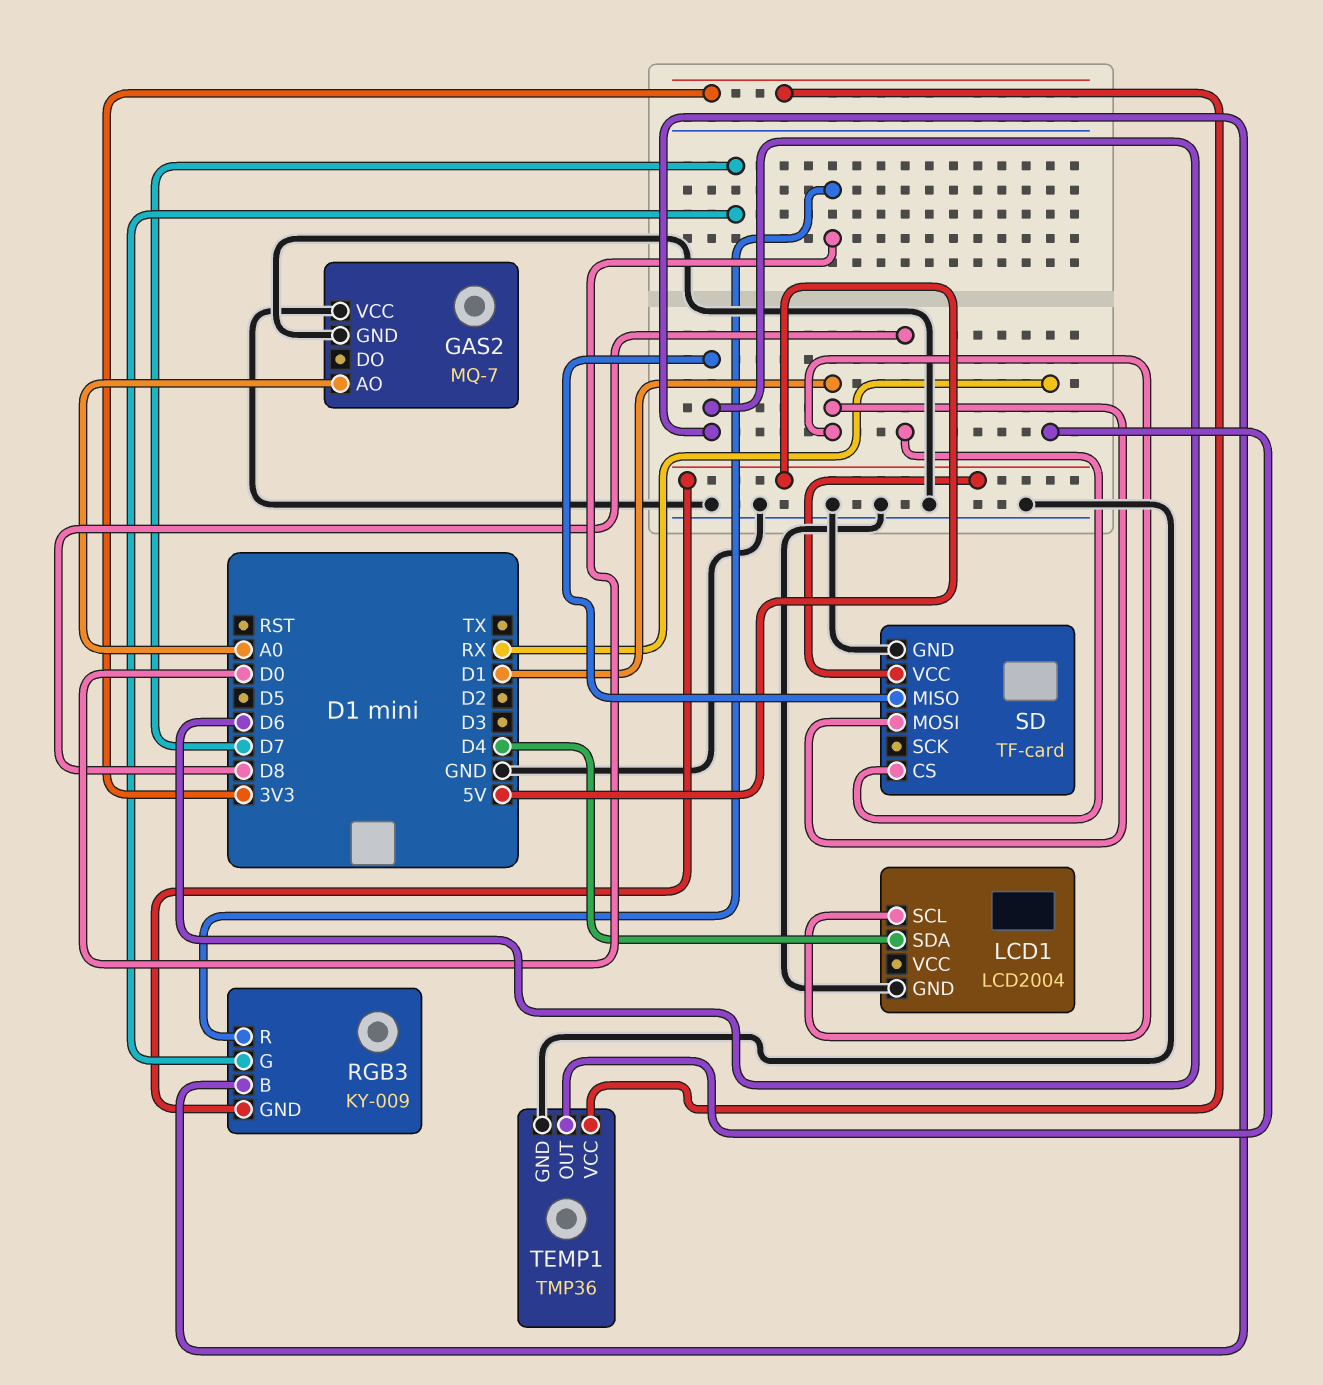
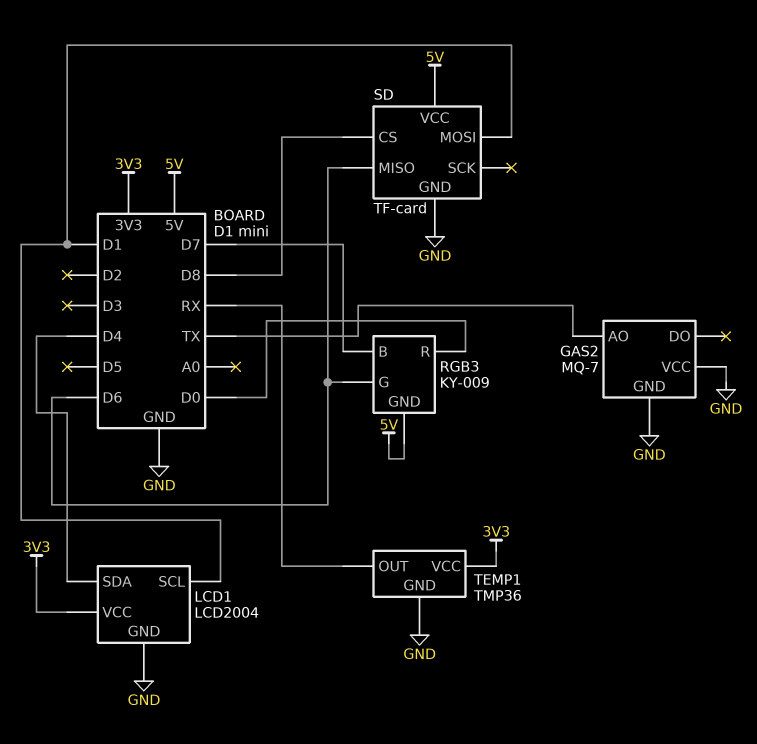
GAS2 pin AO: A0 -> TX
LCD1 pin VCC: none -> 3V3
RGB3 pin B: D6 -> D7
RGB3 pin G: D7 -> D6

